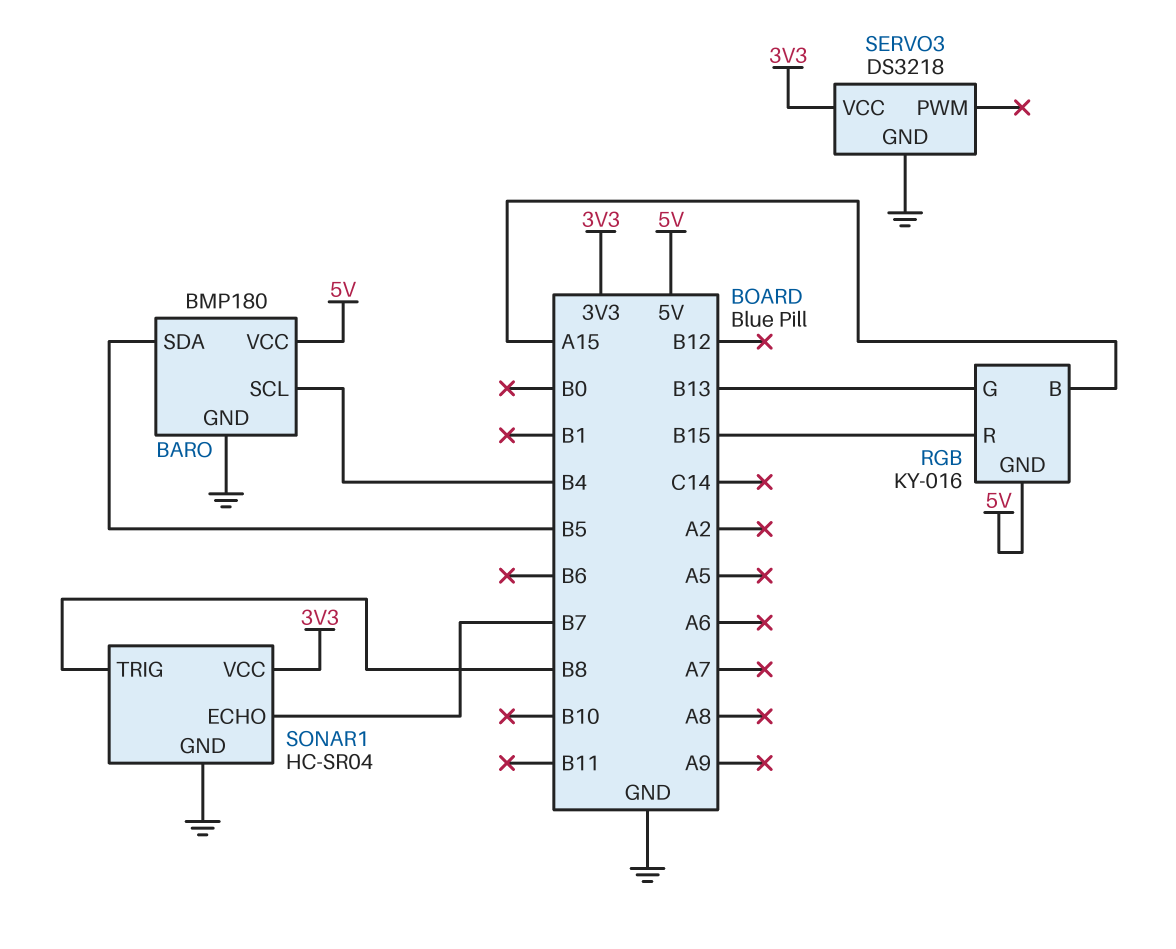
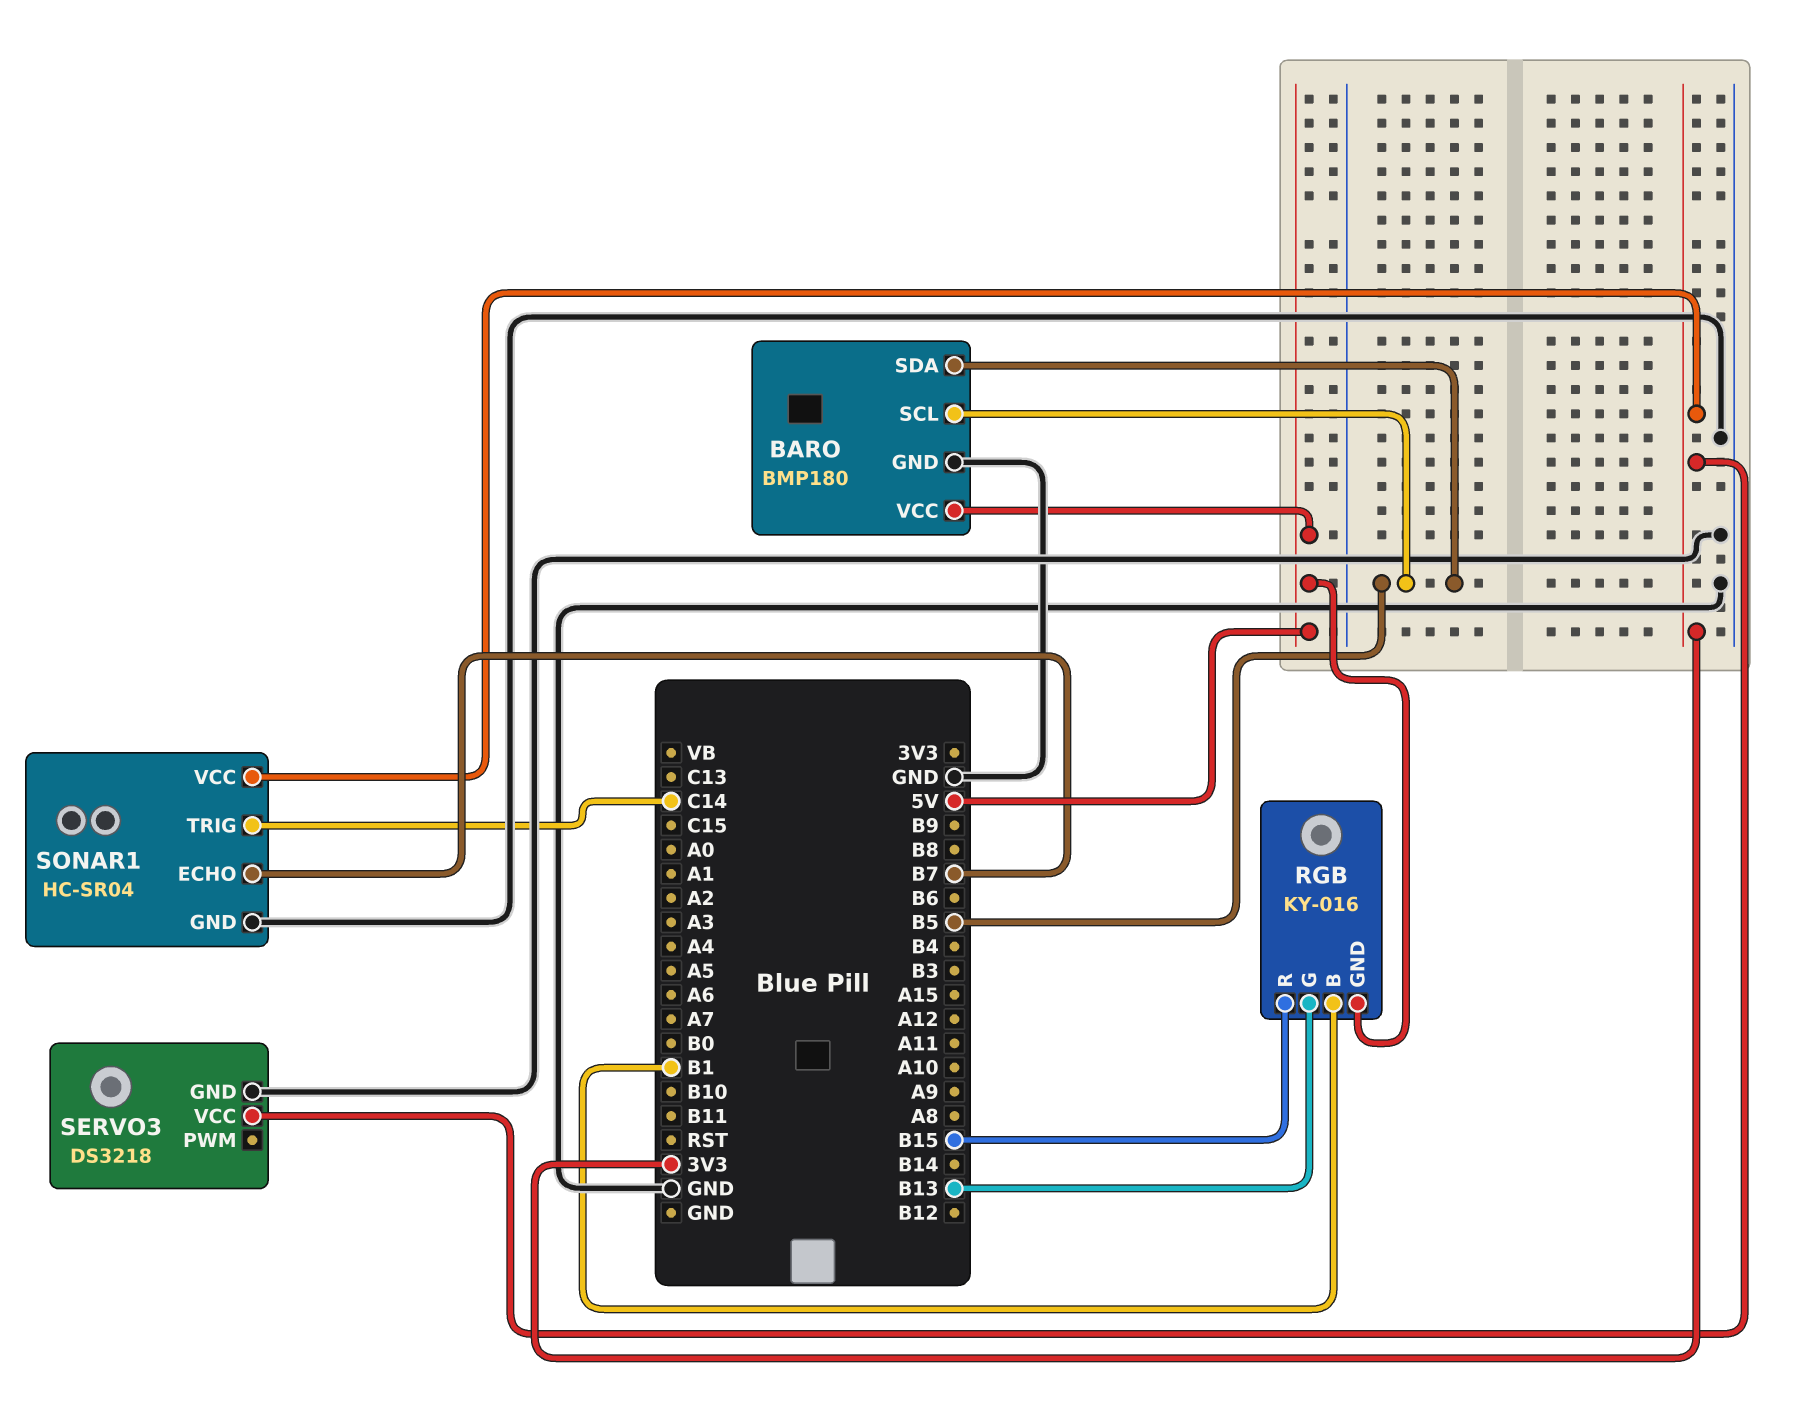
BARO pin SCL: B4 -> B5
RGB pin B: A15 -> B1
SONAR1 pin TRIG: B8 -> C14

